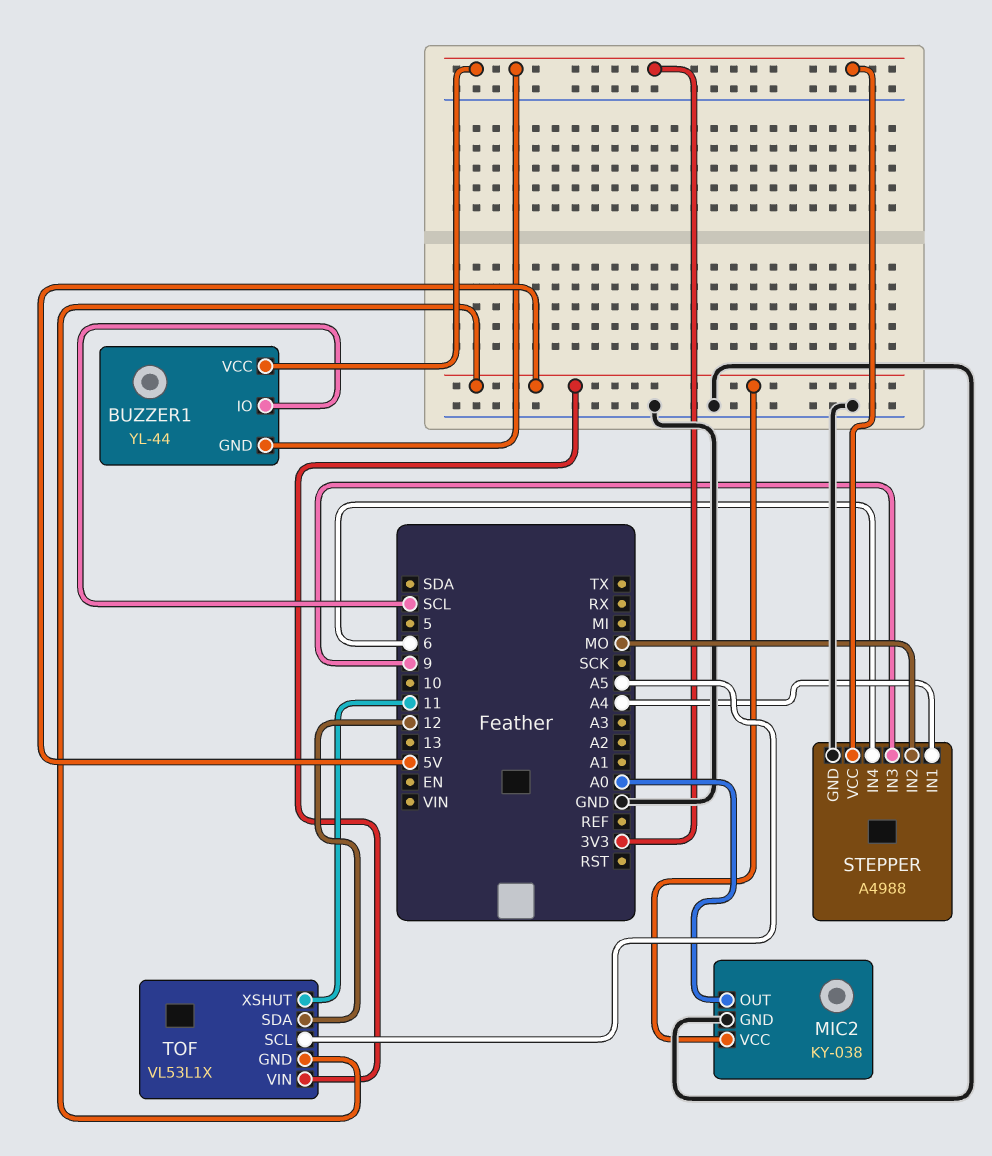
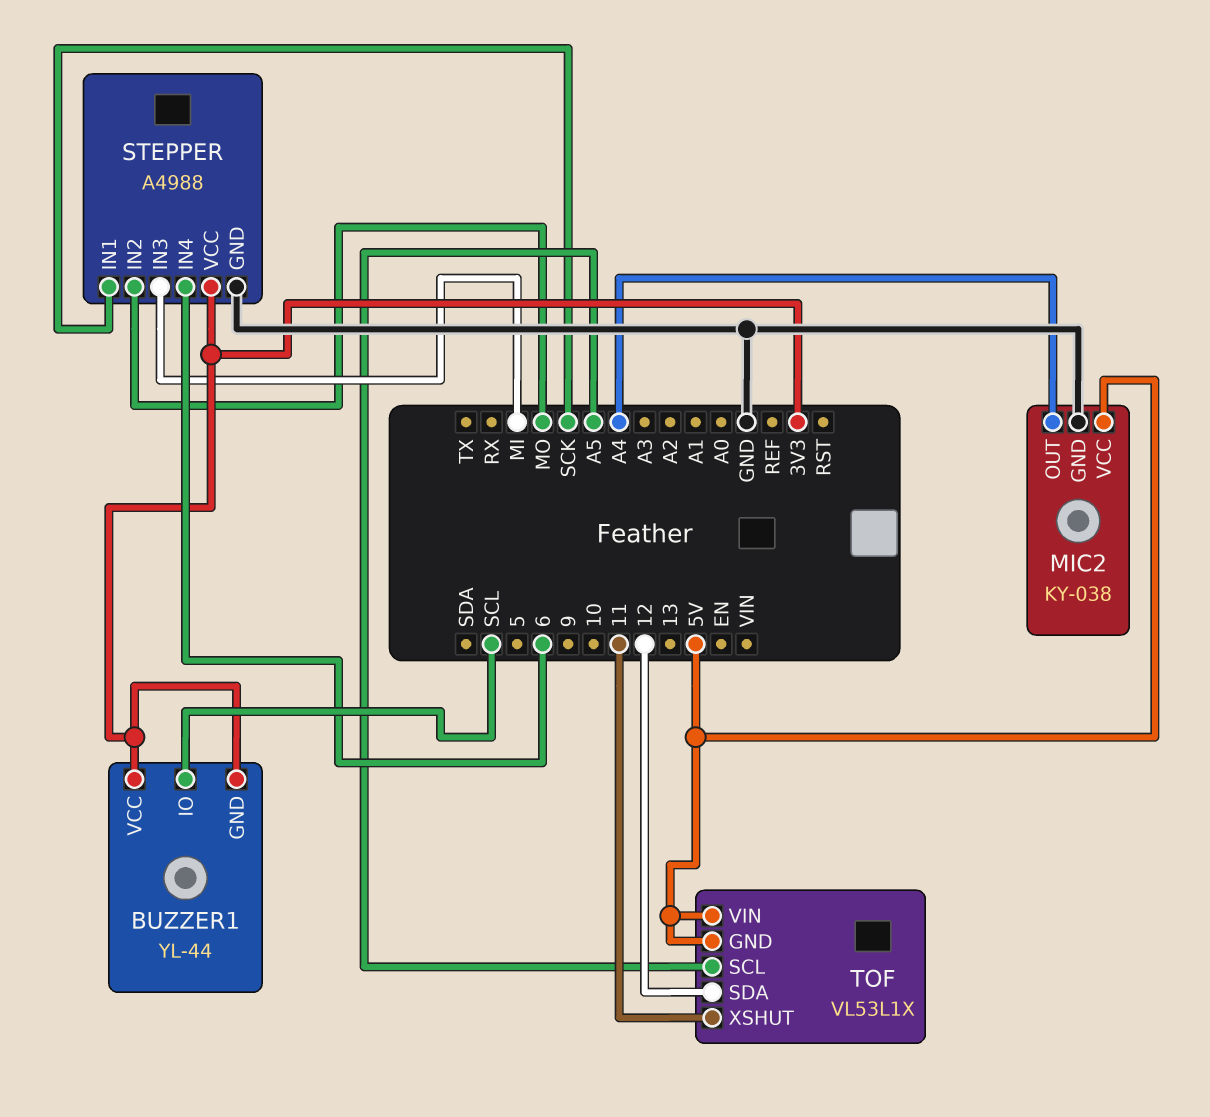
MIC2 pin OUT: A0 -> A4
STEPPER pin IN1: A4 -> SCK
STEPPER pin IN3: 9 -> MI

